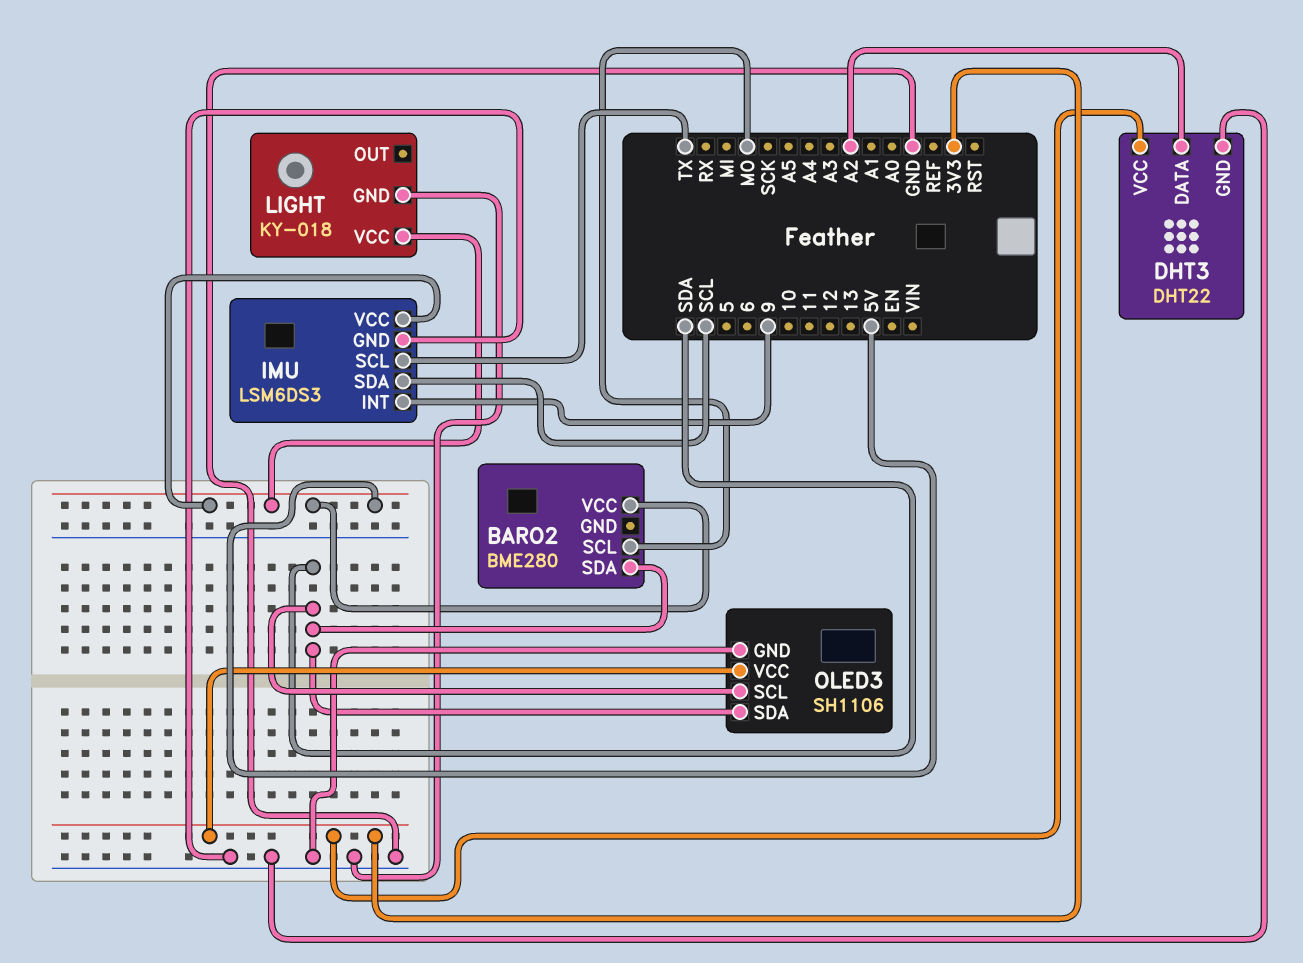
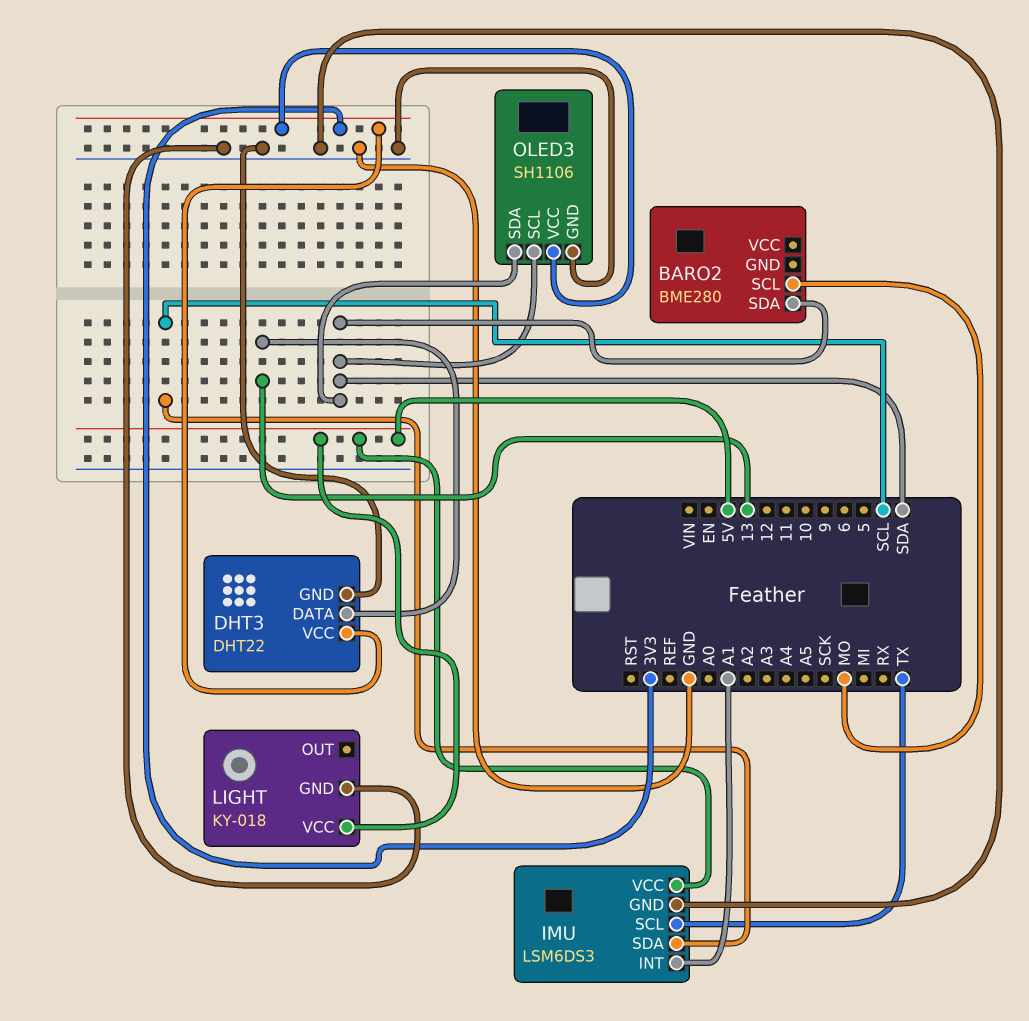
BARO2 pin VCC: 5V -> none
DHT3 pin DATA: A2 -> 13
IMU pin INT: 9 -> A1

